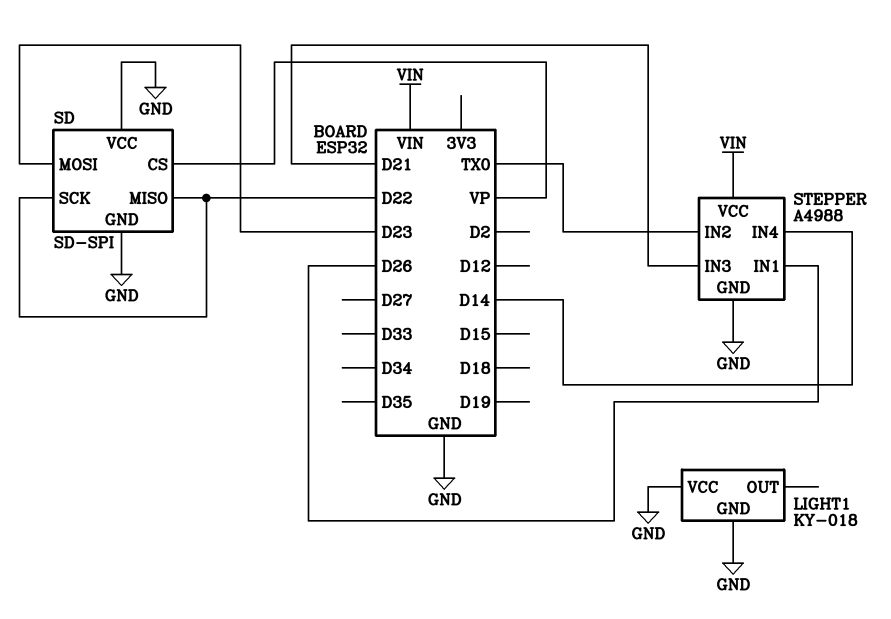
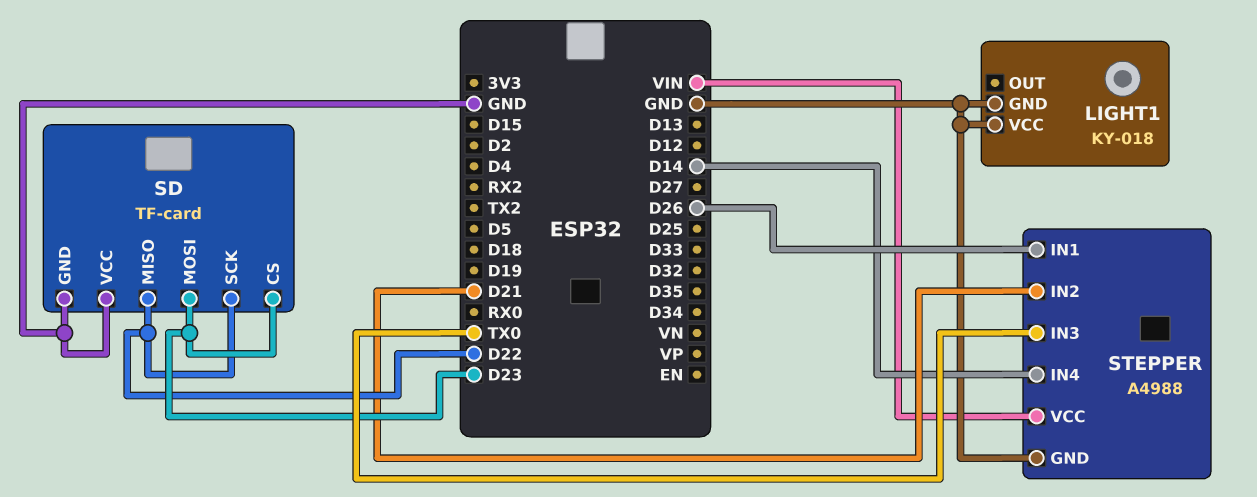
SD: SD-SPI -> TF-card
SD pin CS: VP -> D23
STEPPER pin IN2: TX0 -> D21
STEPPER pin IN3: D21 -> TX0

